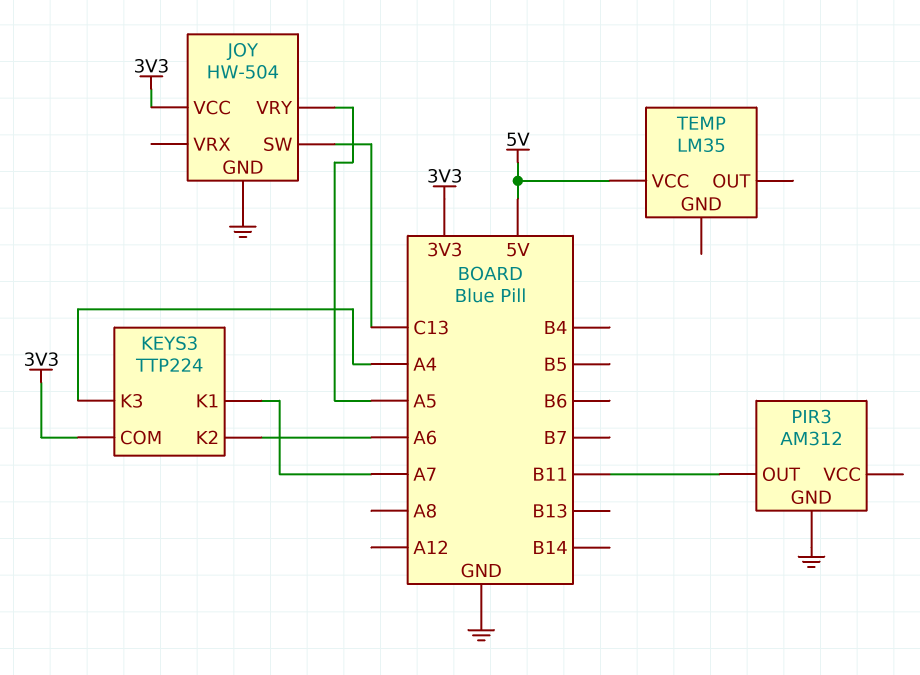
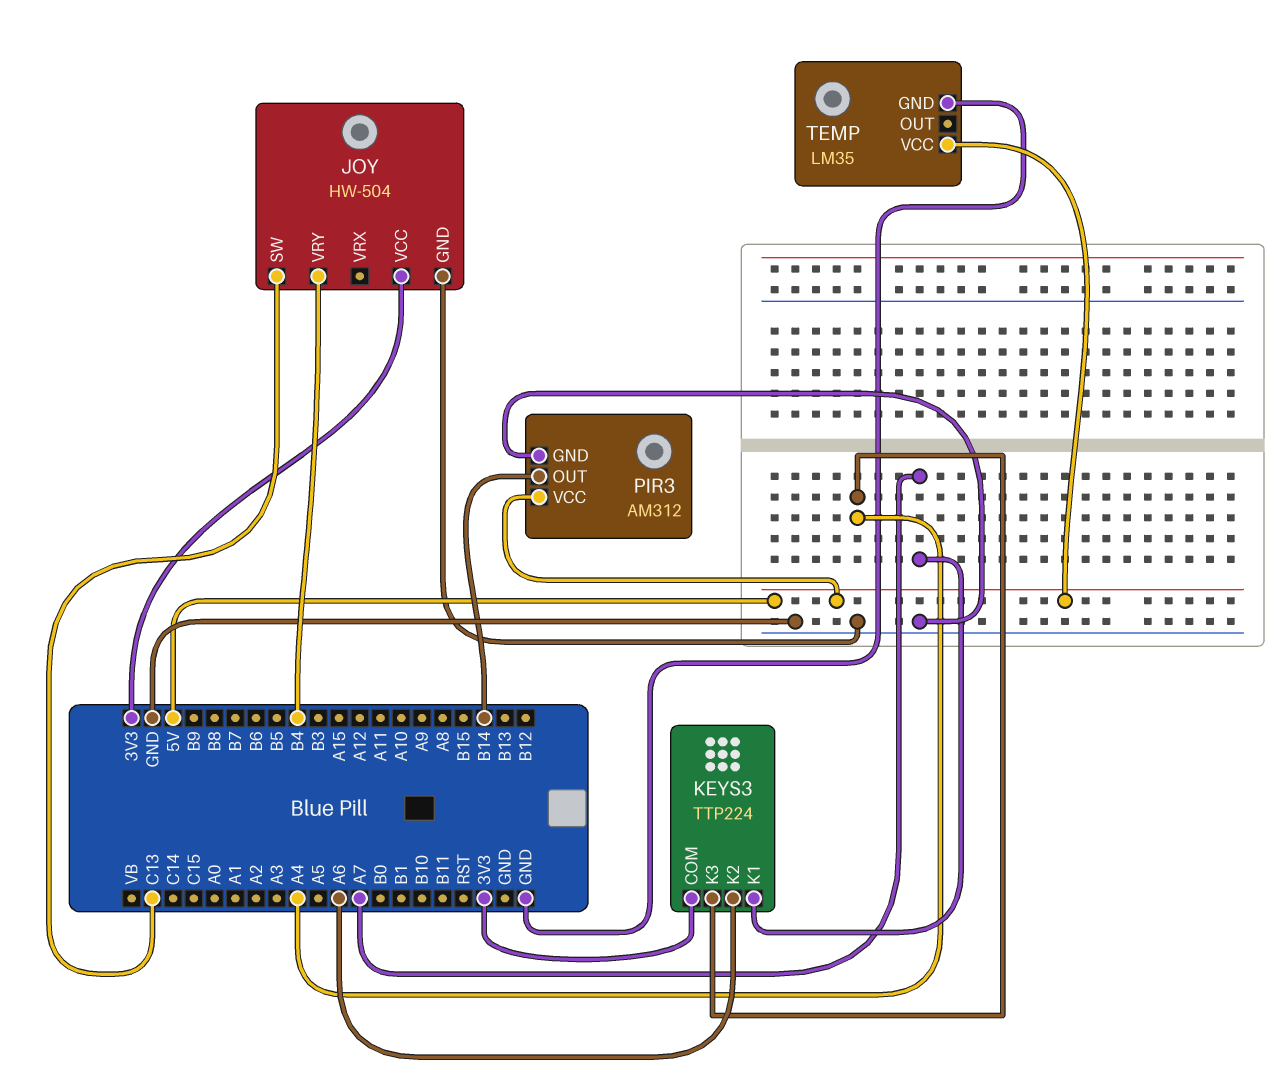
JOY pin VRY: A5 -> B4
PIR3 pin OUT: B11 -> B14
PIR3 pin VCC: none -> 5V
TEMP pin GND: none -> GND

